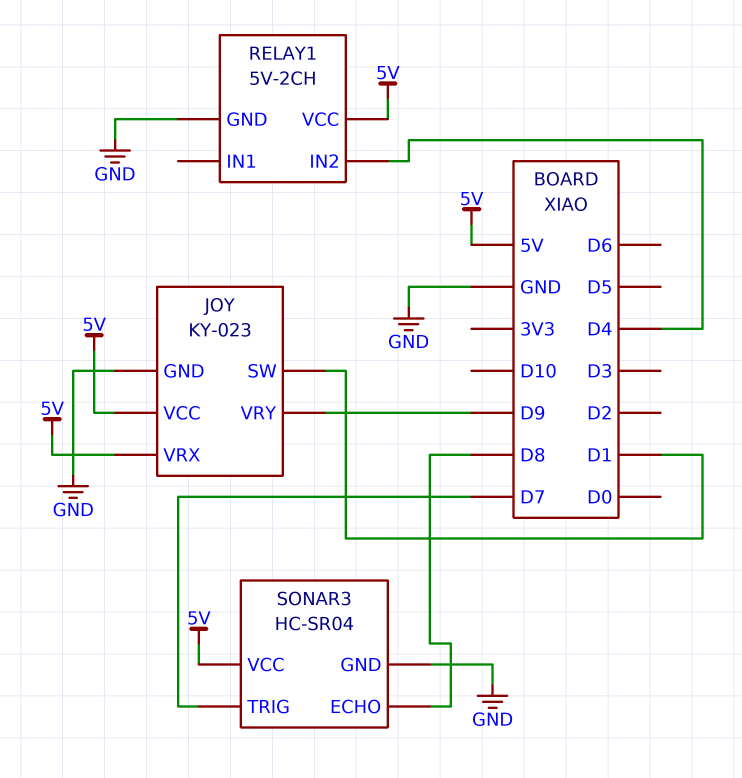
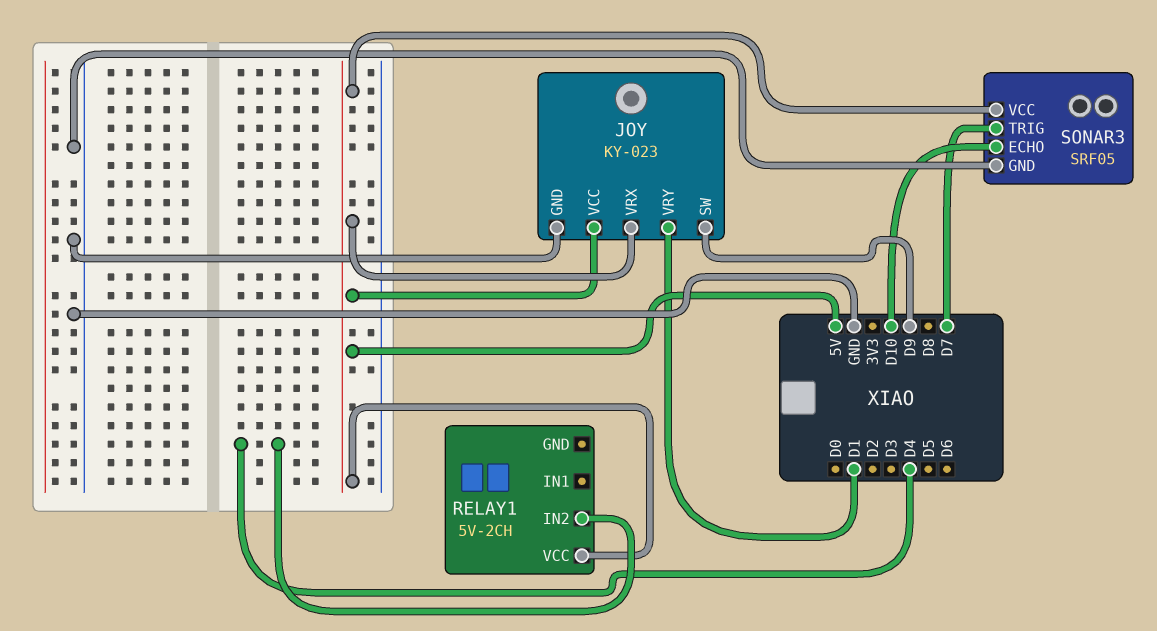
JOY pin SW: D1 -> D9
JOY pin VRY: D9 -> D1
RELAY1 pin GND: GND -> none
SONAR3: HC-SR04 -> SRF05
SONAR3 pin ECHO: D8 -> D10

